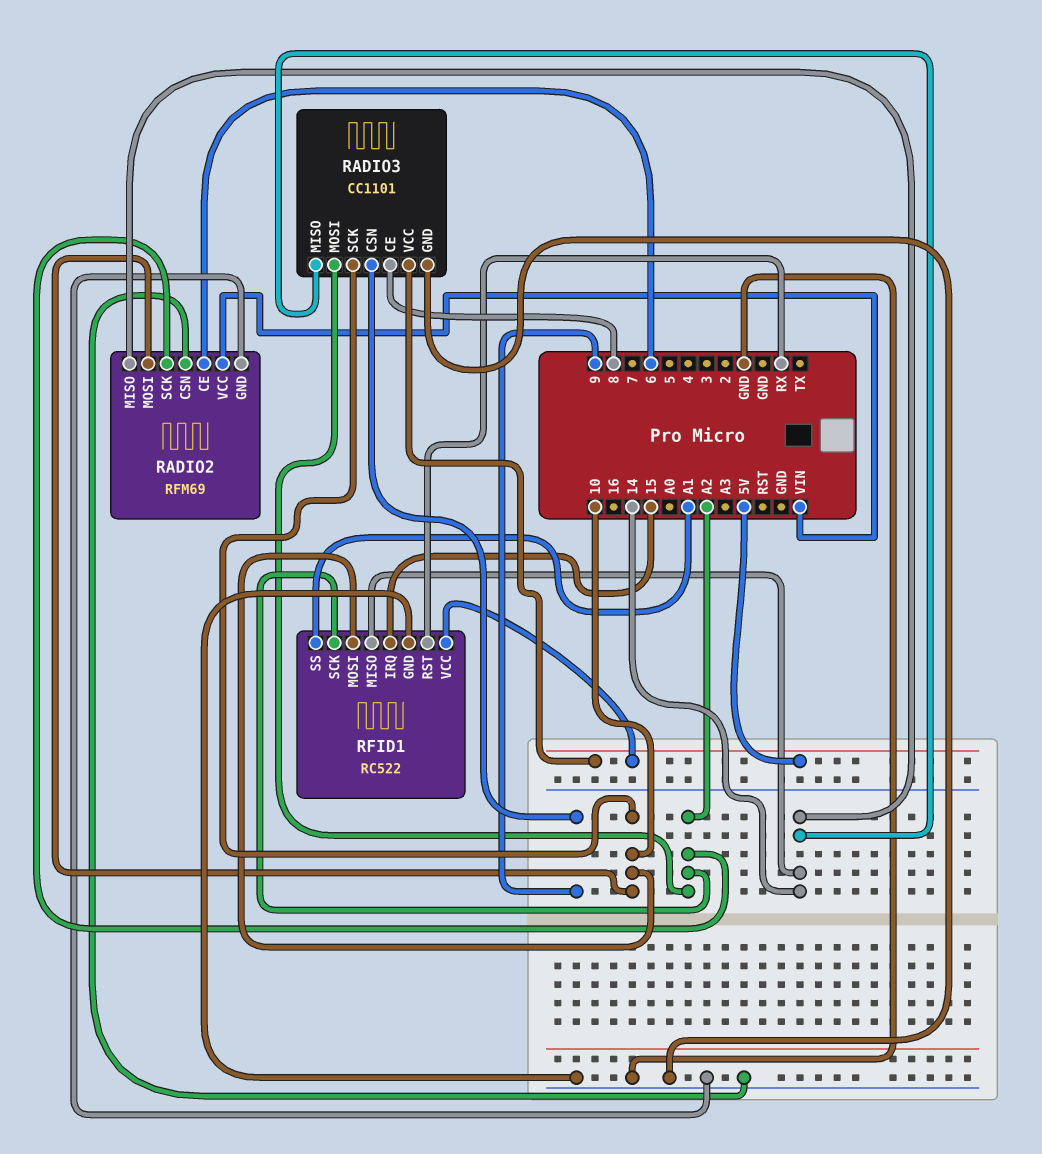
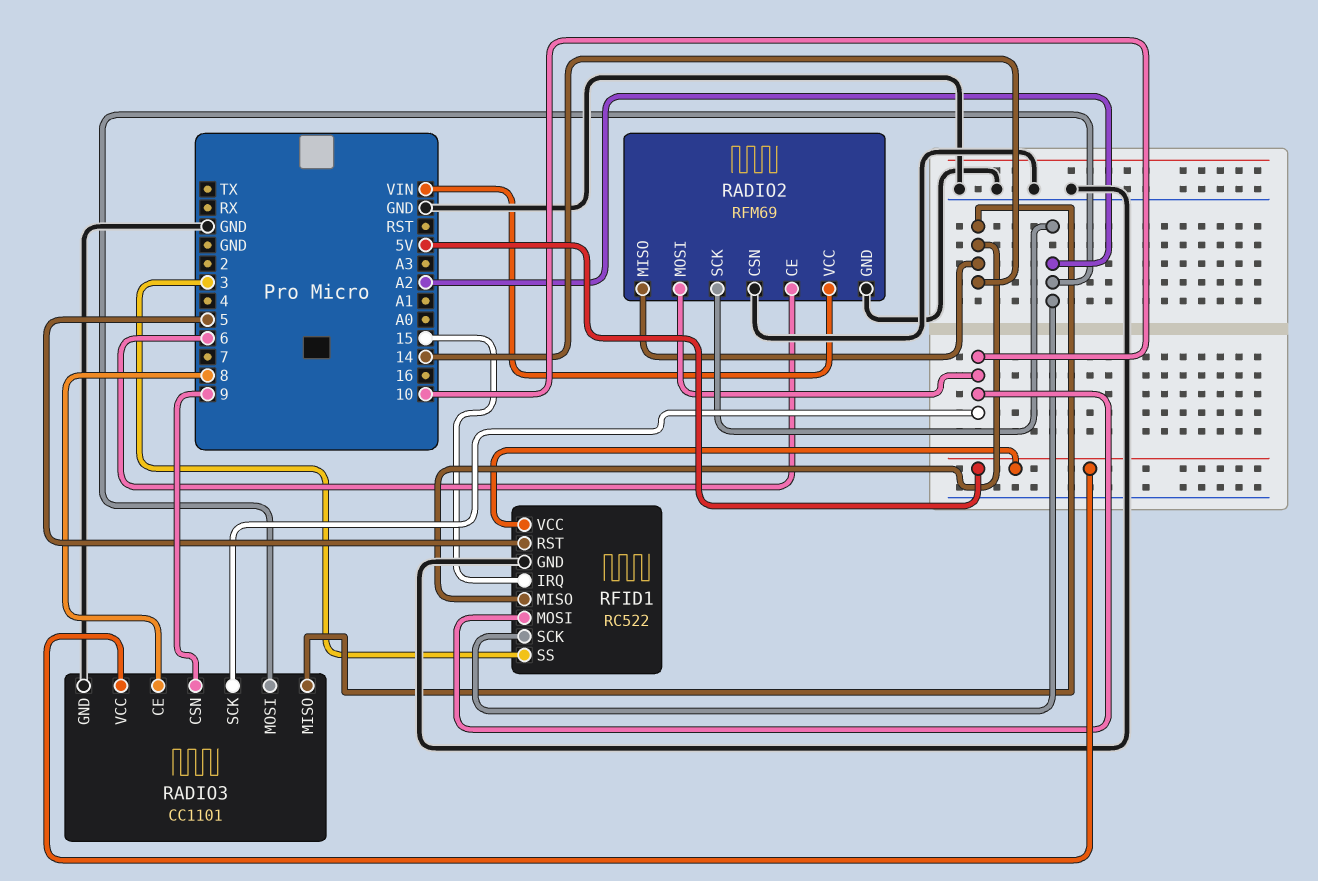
RFID1 pin RST: RX -> 5
RFID1 pin SS: A1 -> 3

